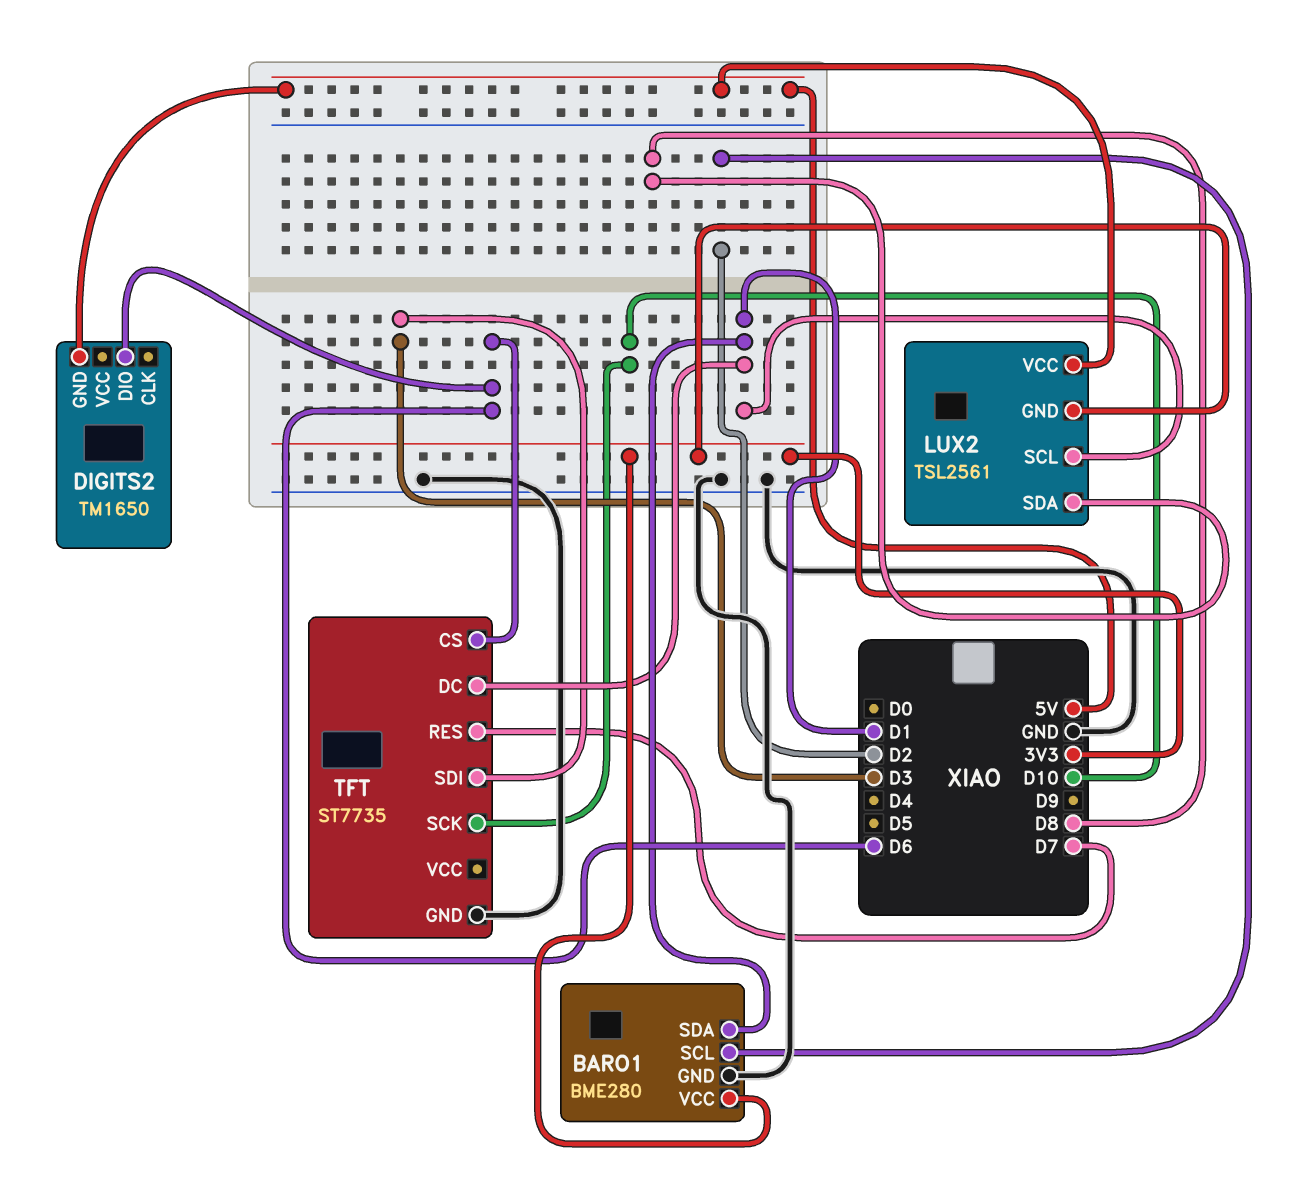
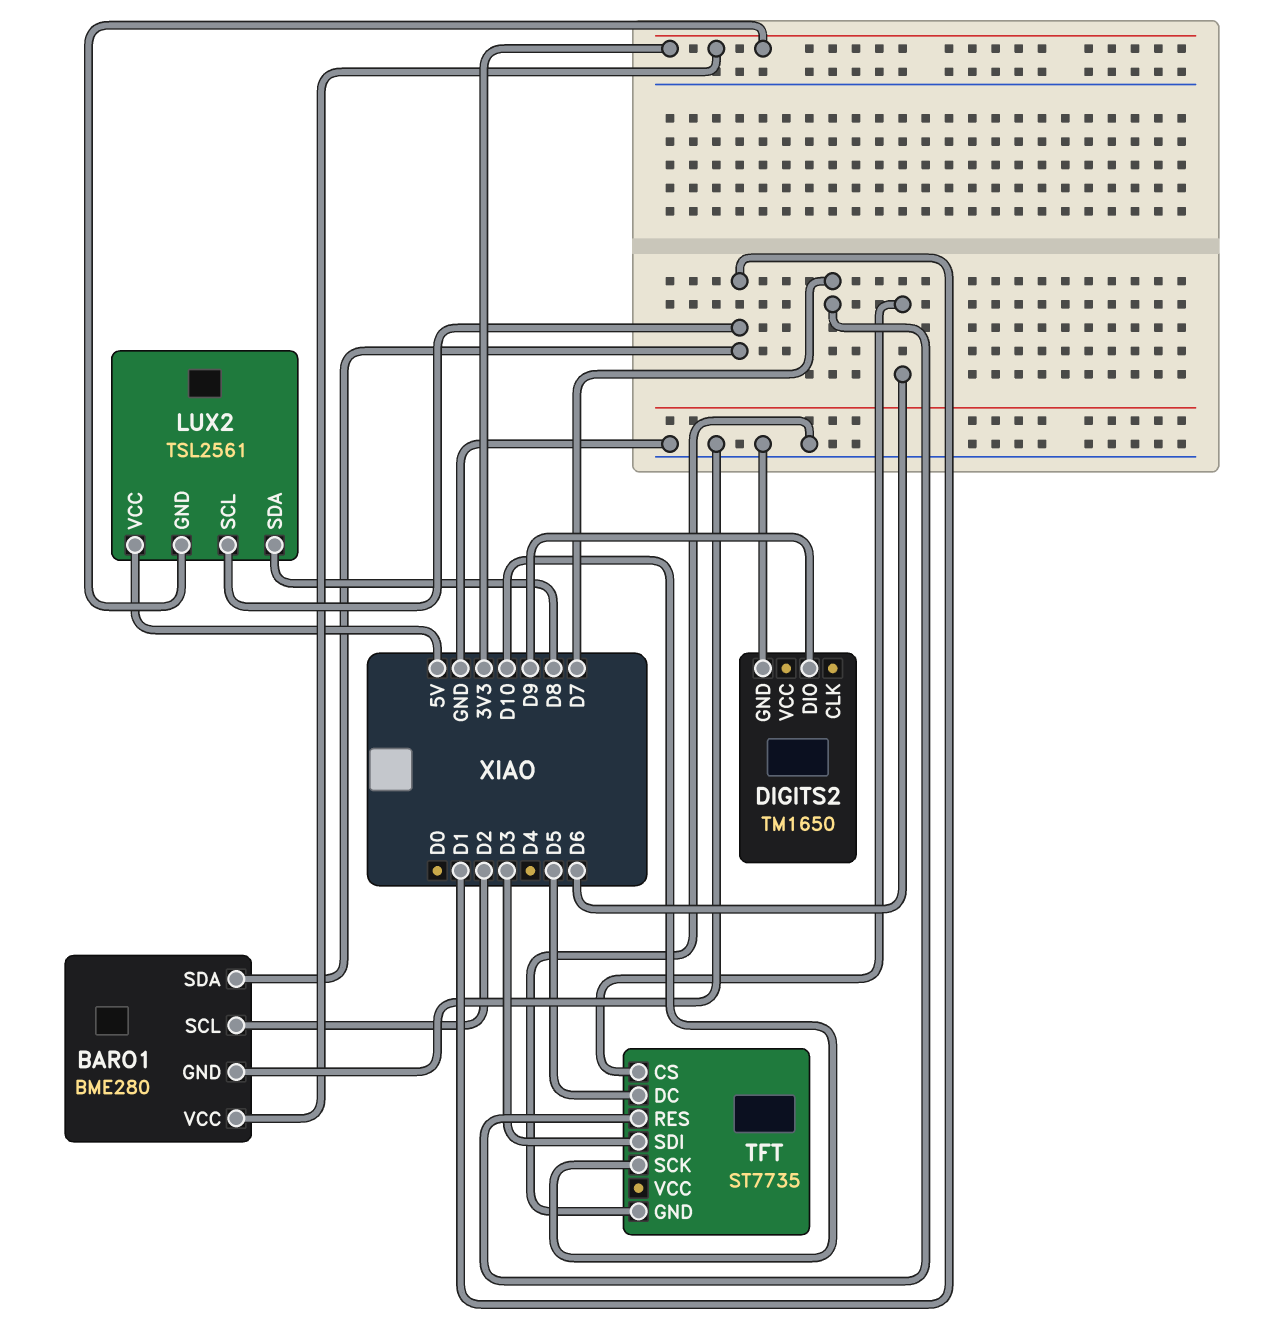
DIGITS2 pin DIO: D6 -> D9
DIGITS2 pin GND: 5V -> GND
TFT pin DC: D1 -> D5

